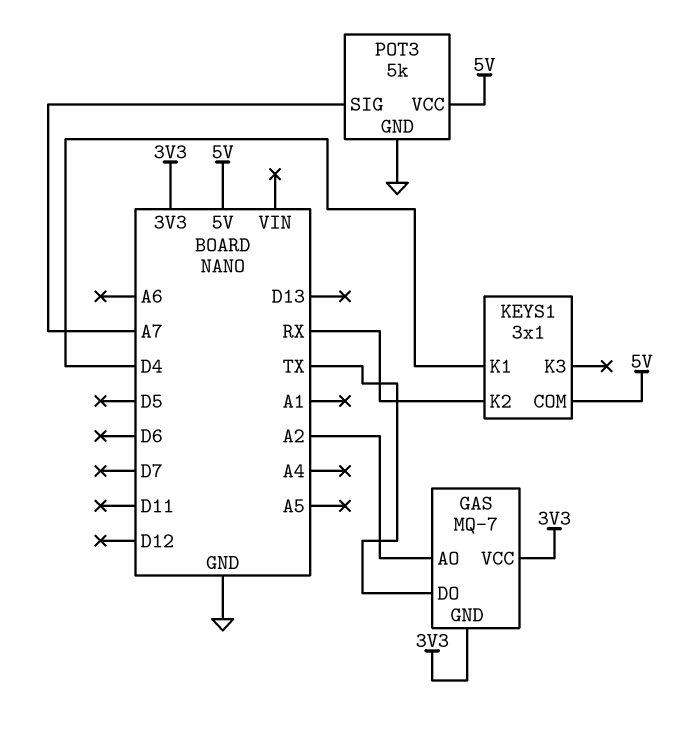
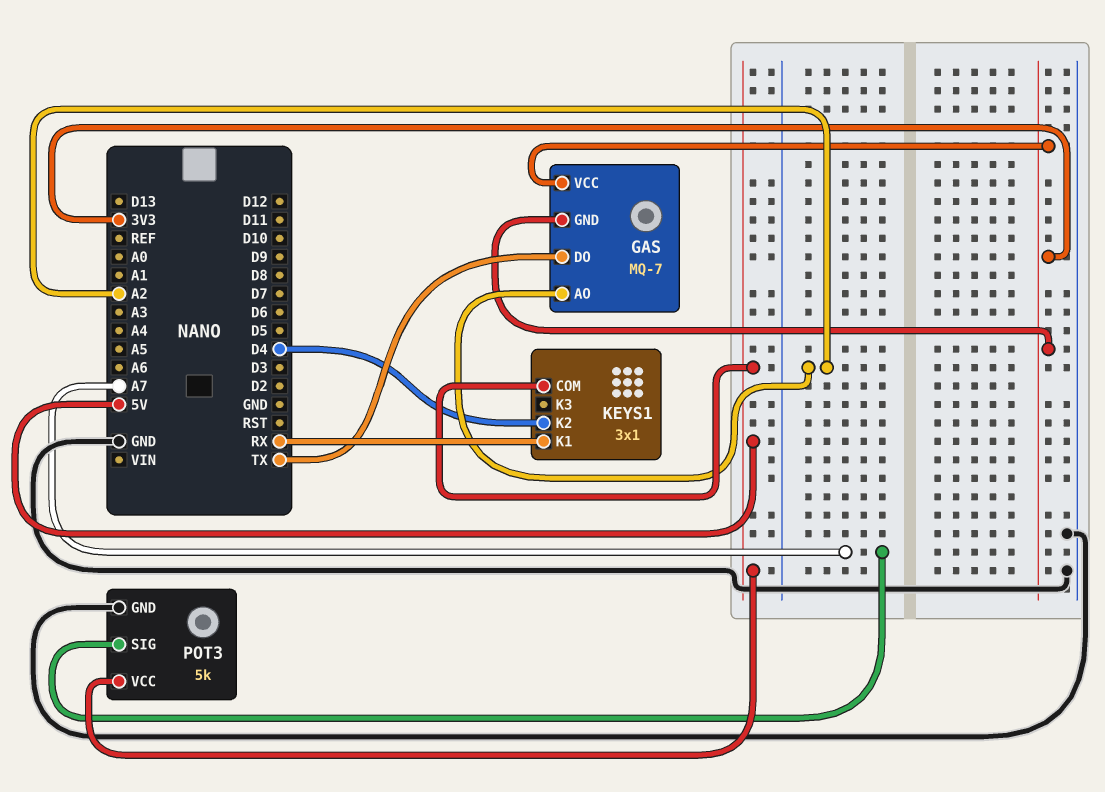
KEYS1 pin K1: D4 -> RX
KEYS1 pin K2: RX -> D4

